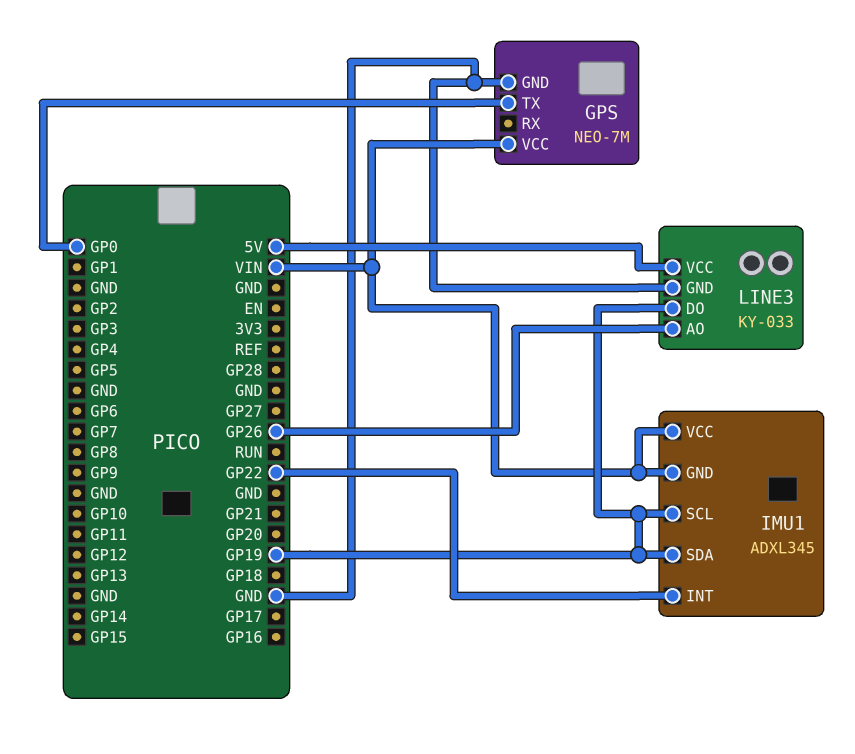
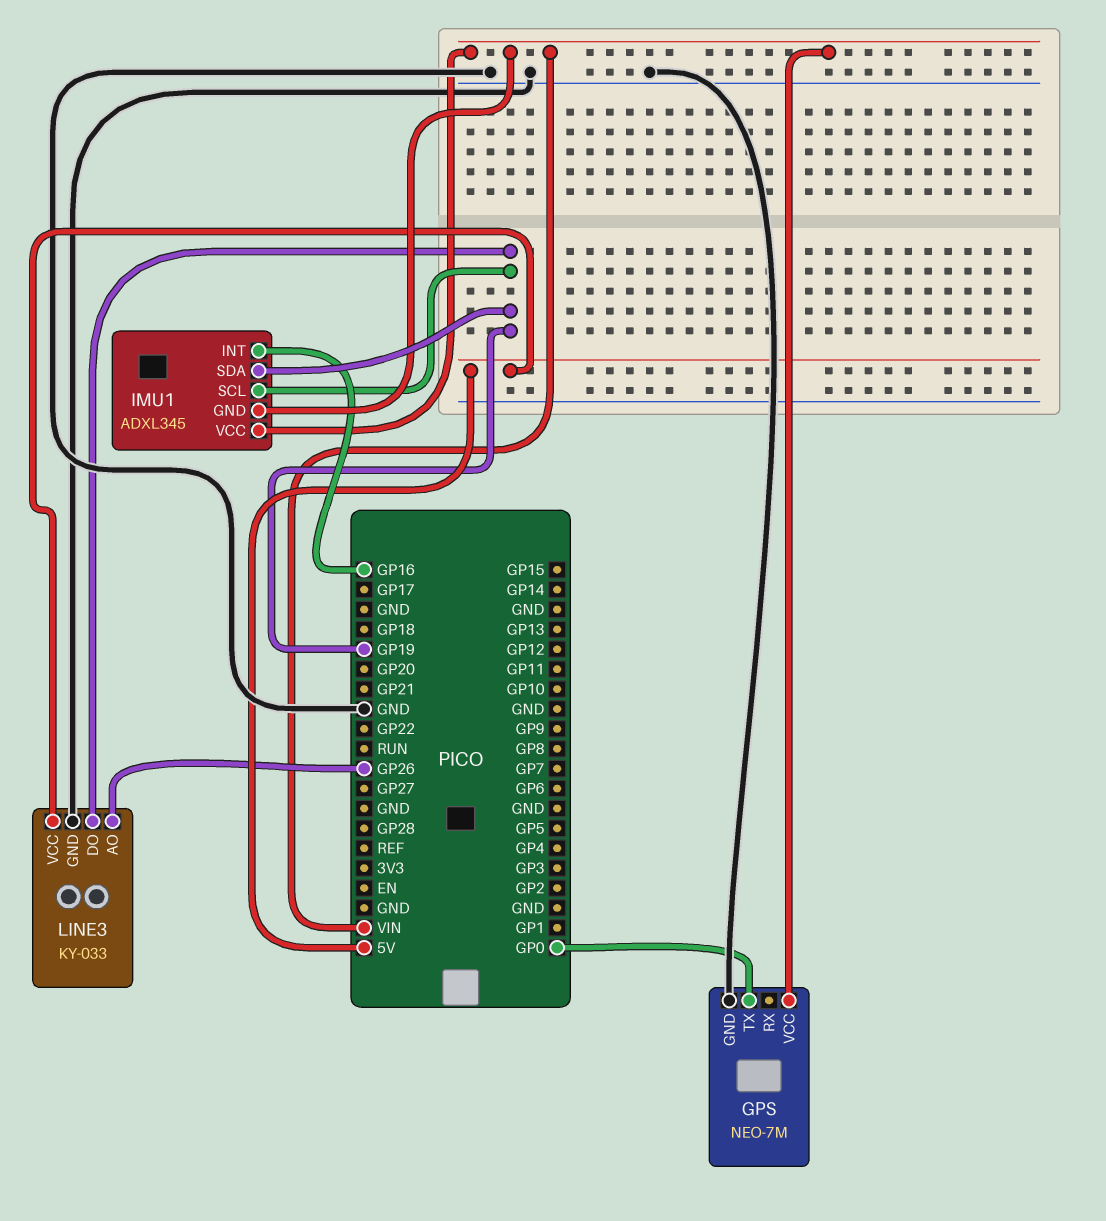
IMU1 pin INT: GP22 -> GP16

